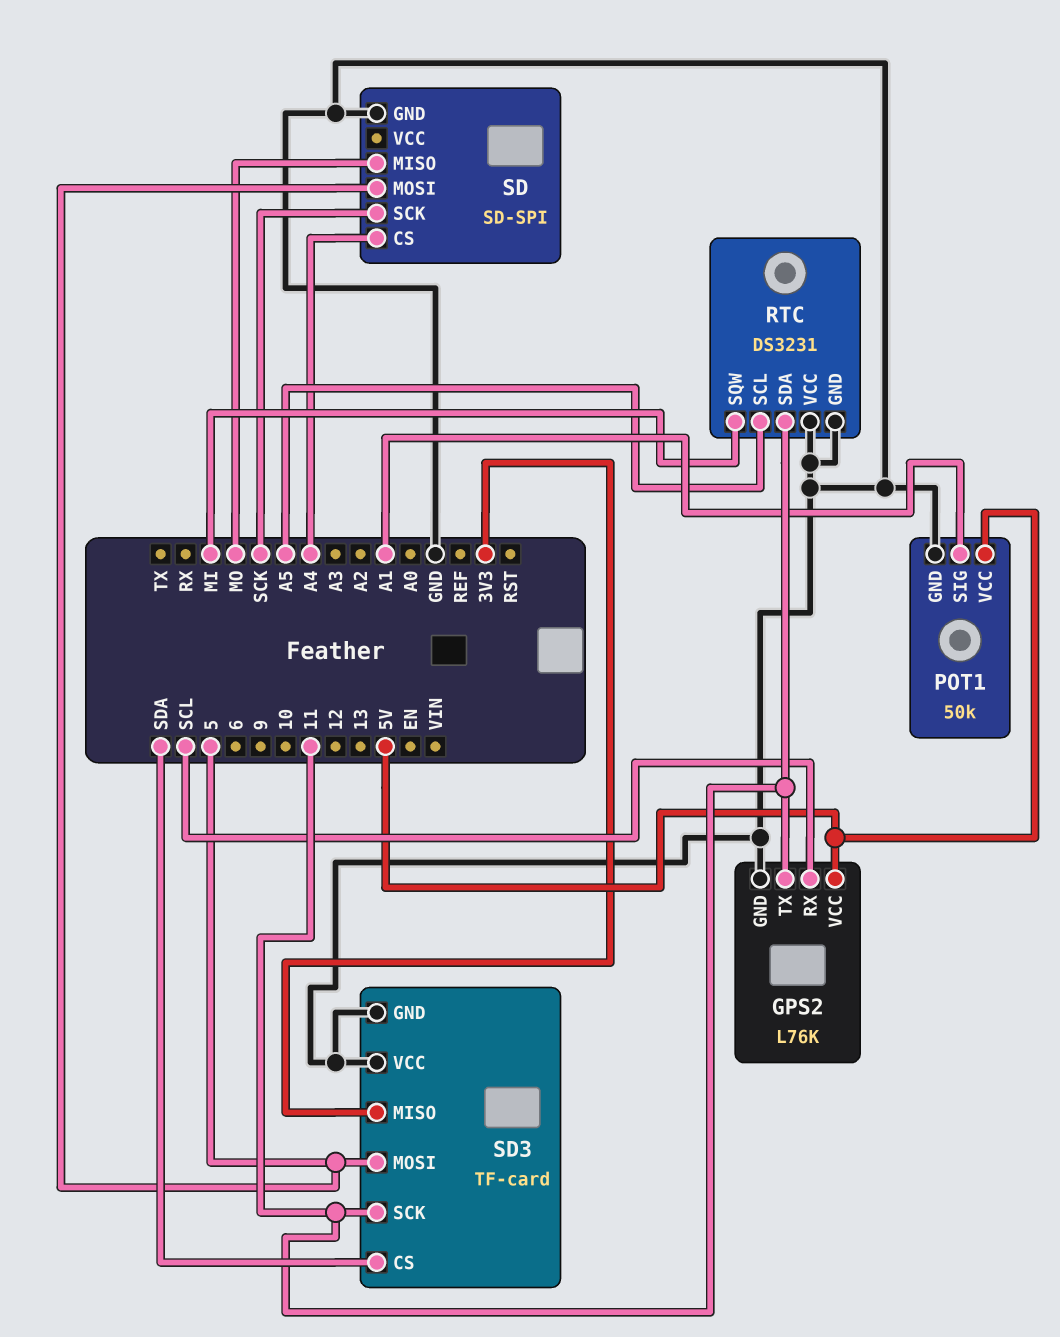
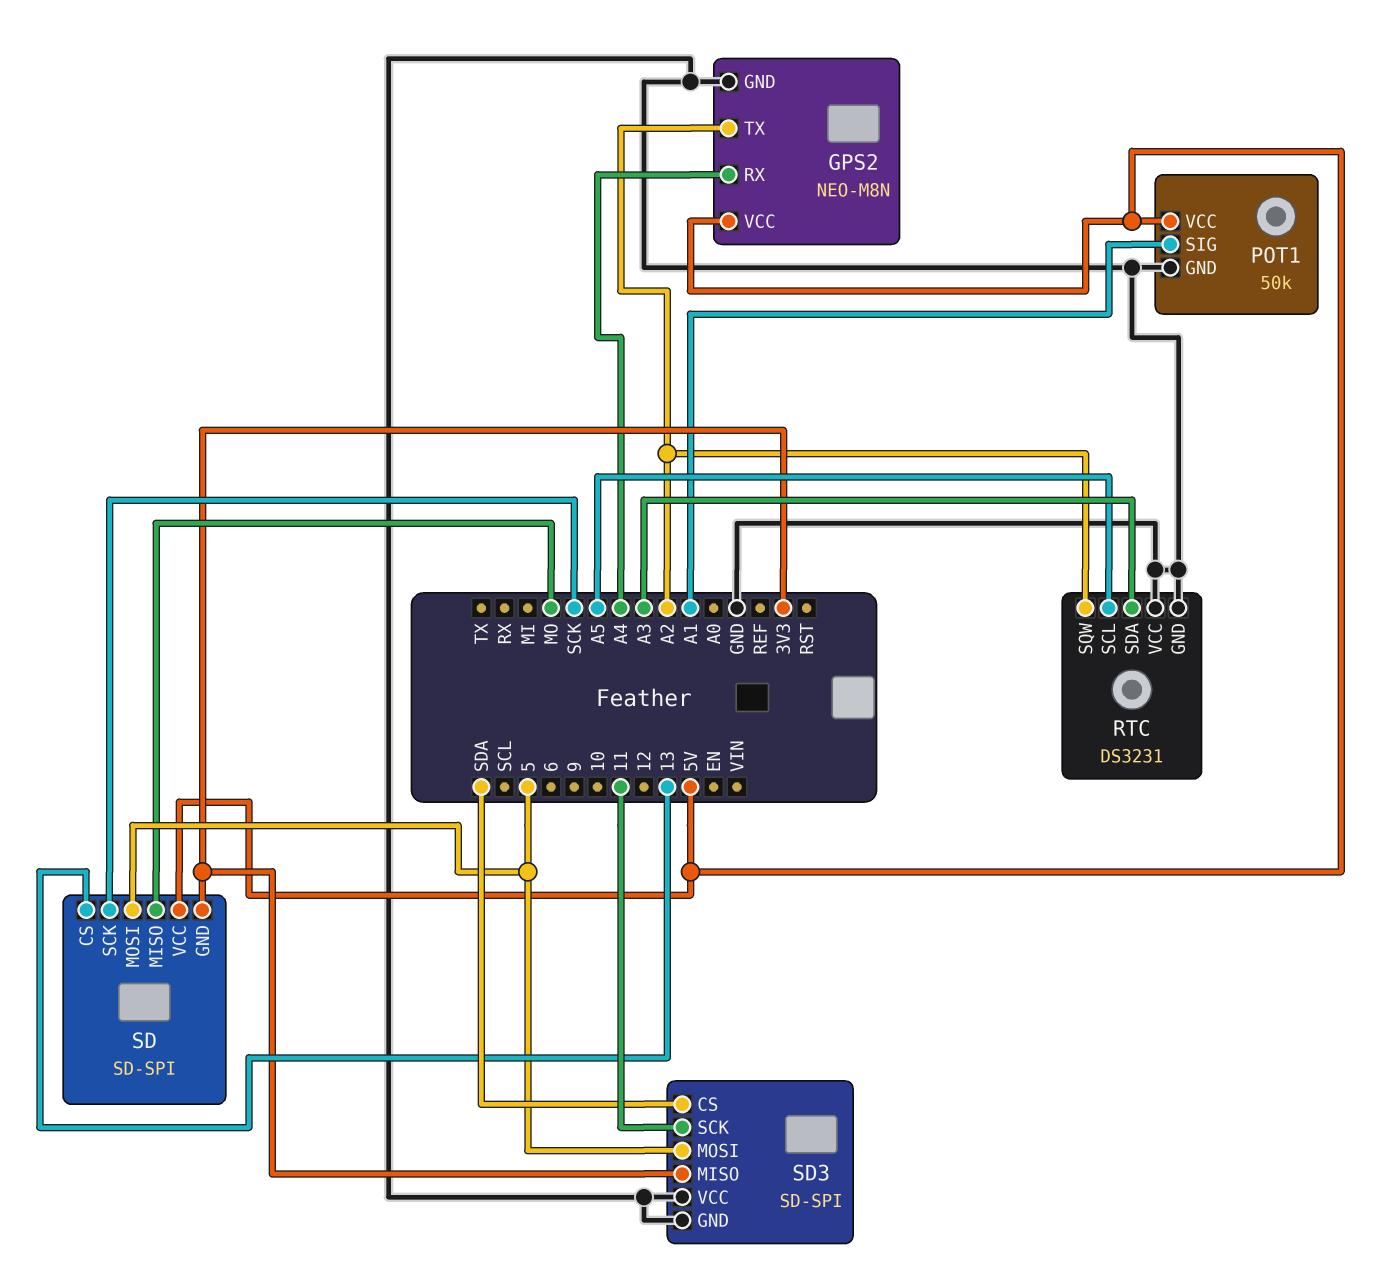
GPS2: L76K -> NEO-M8N
GPS2 pin RX: SCL -> A4
GPS2 pin TX: 11 -> A2
RTC pin SDA: 11 -> A3
RTC pin SQW: MI -> A2
SD pin CS: A4 -> 13
SD pin GND: GND -> 3V3
SD pin VCC: none -> 5V
SD3: TF-card -> SD-SPI

